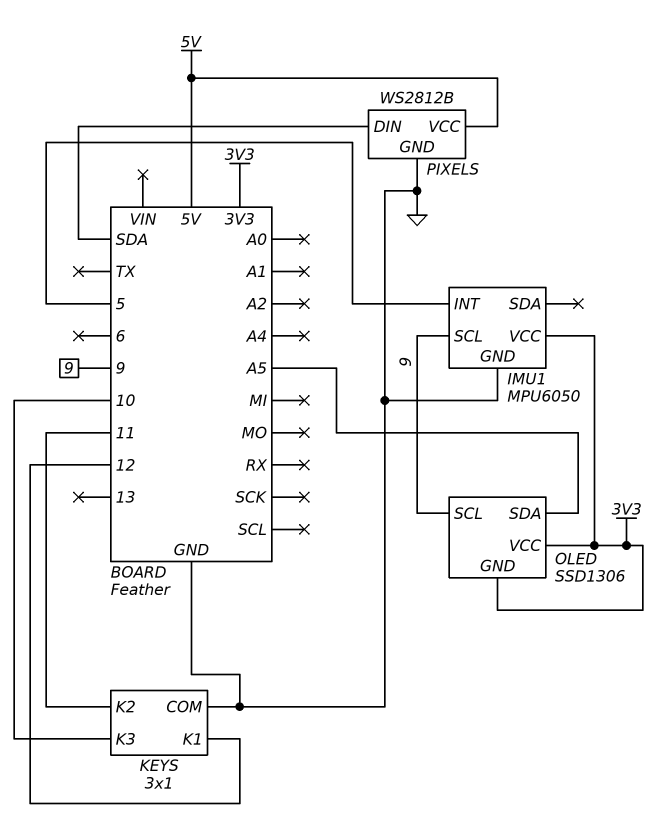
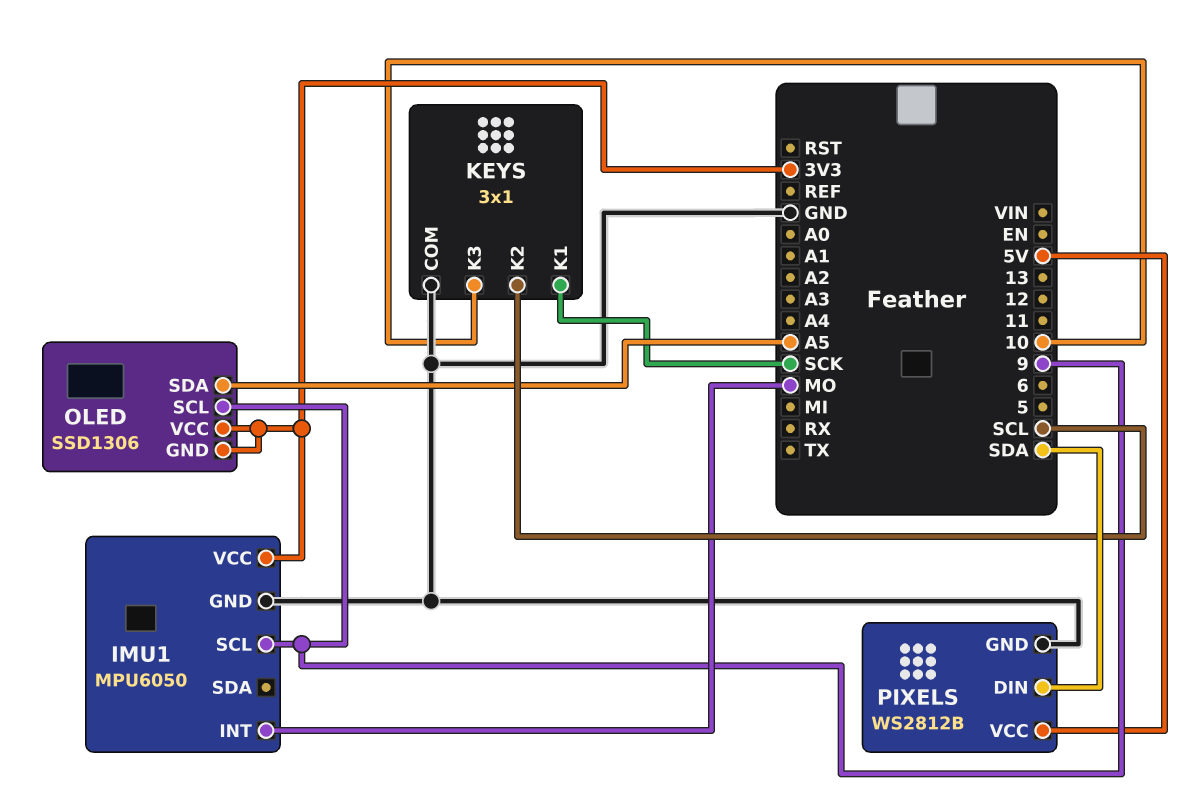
IMU1 pin INT: 5 -> MO
KEYS pin K1: 12 -> SCK
KEYS pin K2: 11 -> SCL

